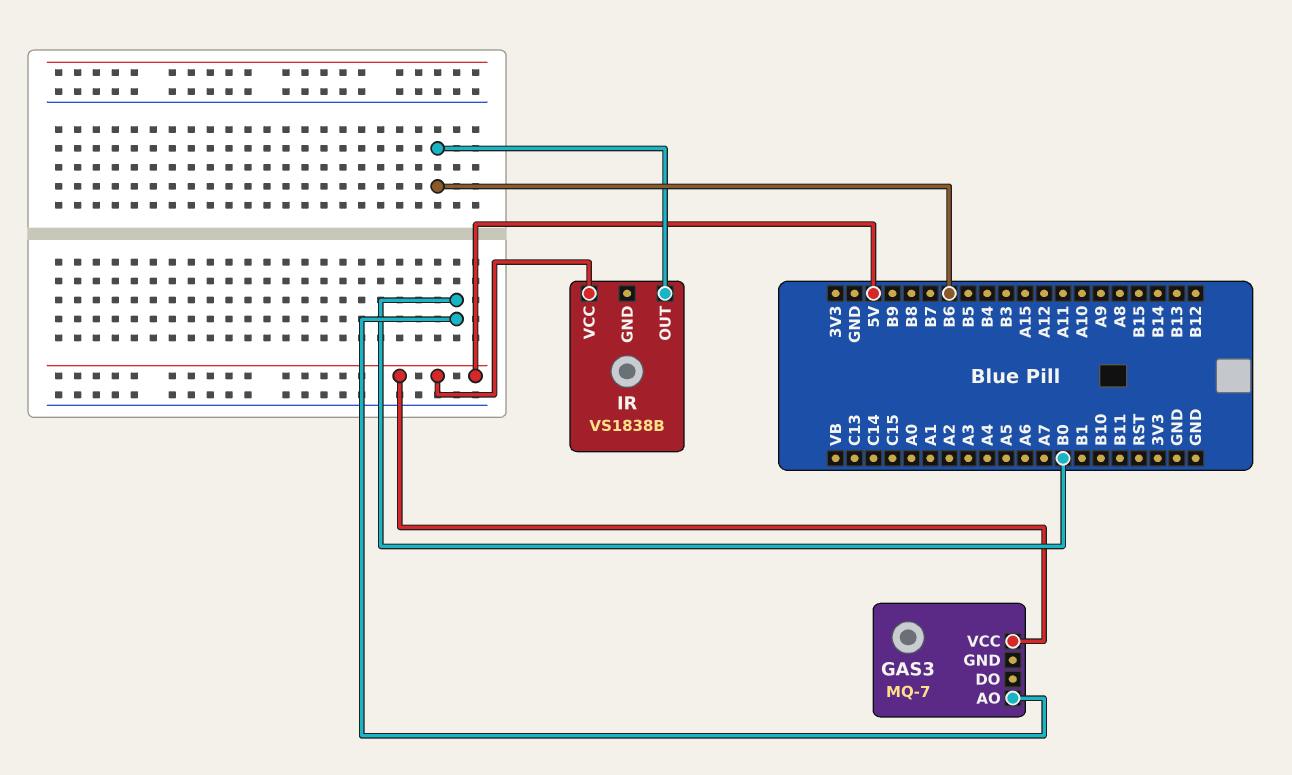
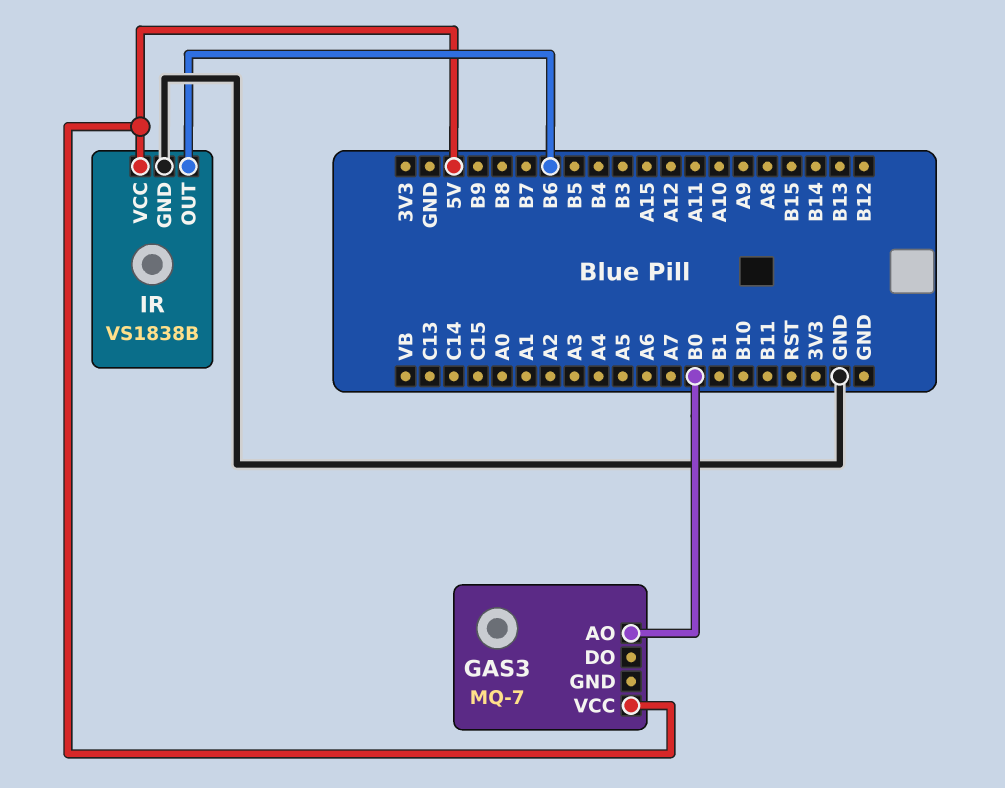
IR pin GND: none -> GND

